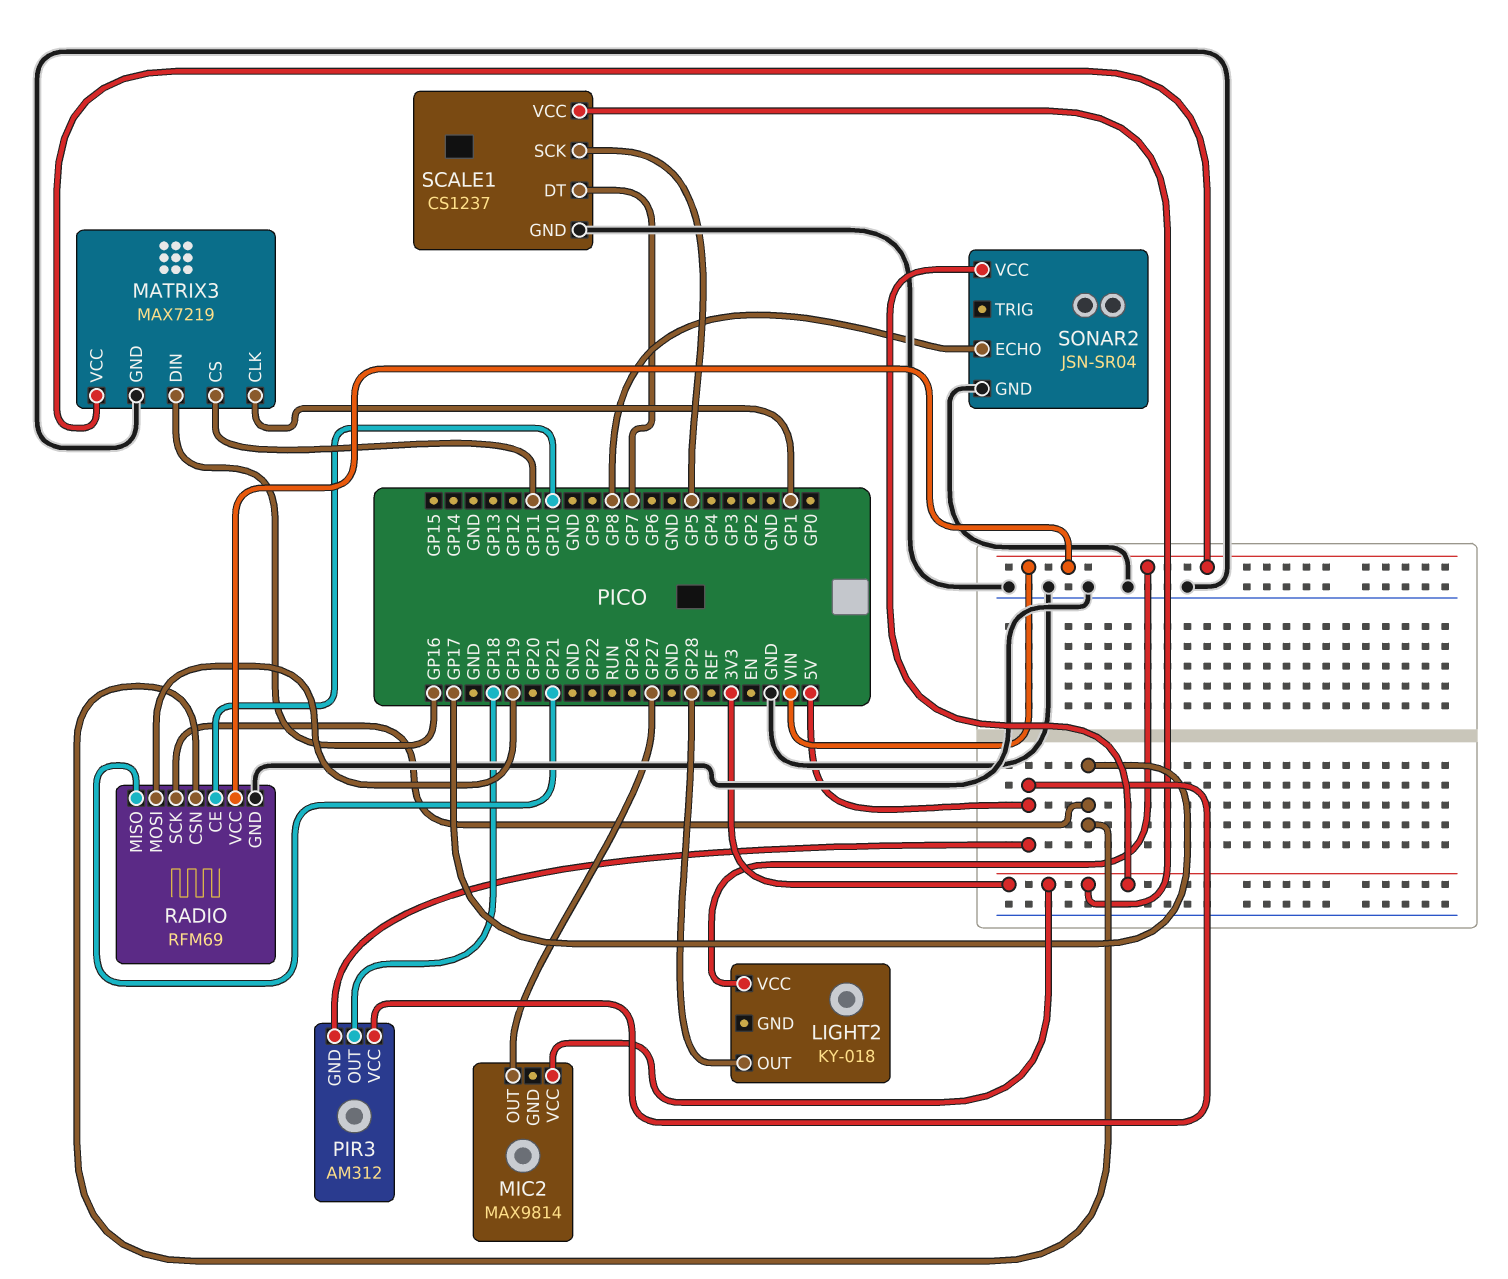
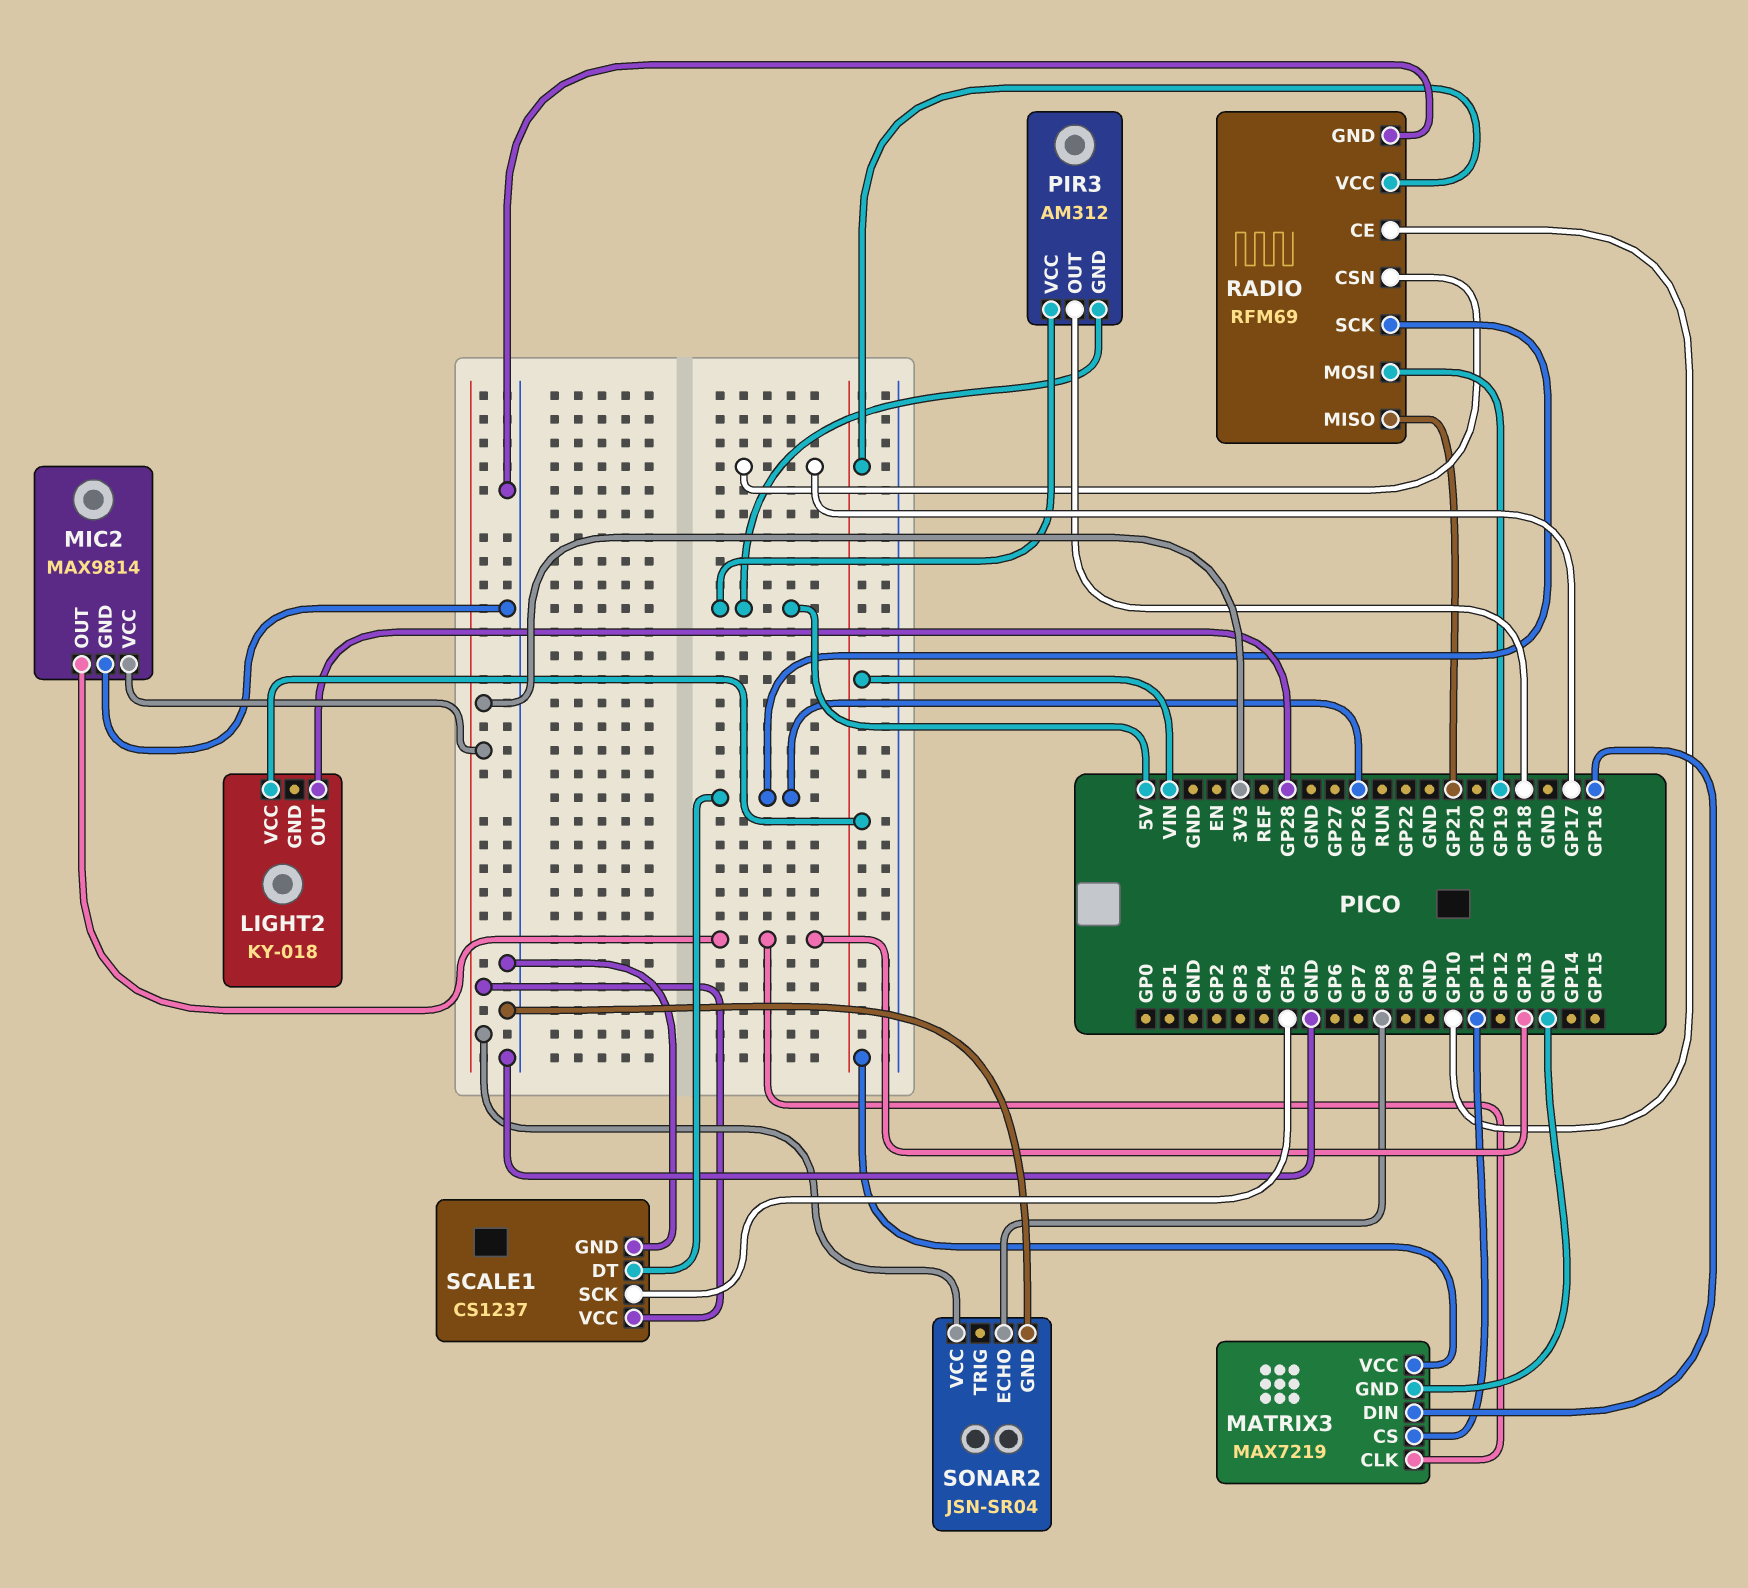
MATRIX3 pin CLK: GP1 -> GP13
MIC2 pin GND: none -> GND
MIC2 pin OUT: GP27 -> GP13
RADIO pin SCK: GP17 -> GP26
SCALE1 pin DT: GP7 -> GP26

